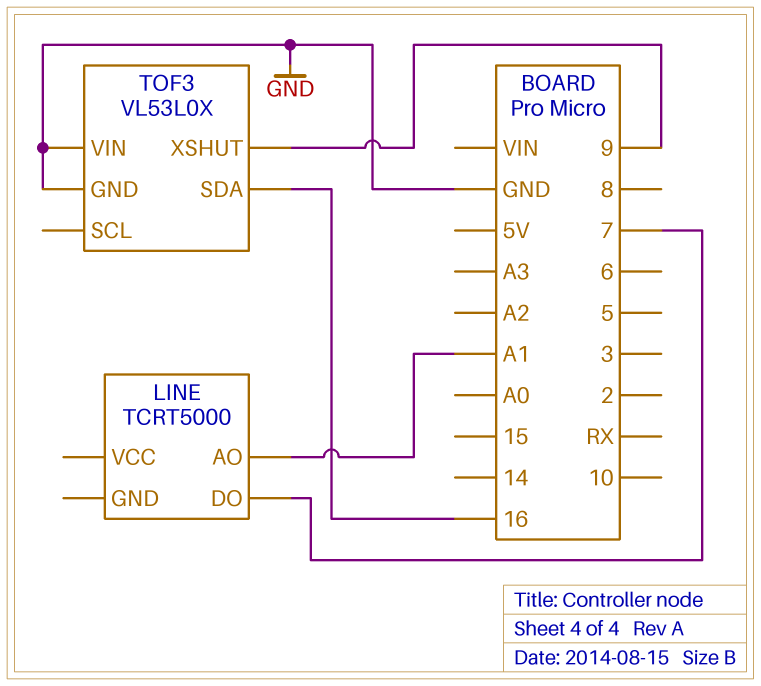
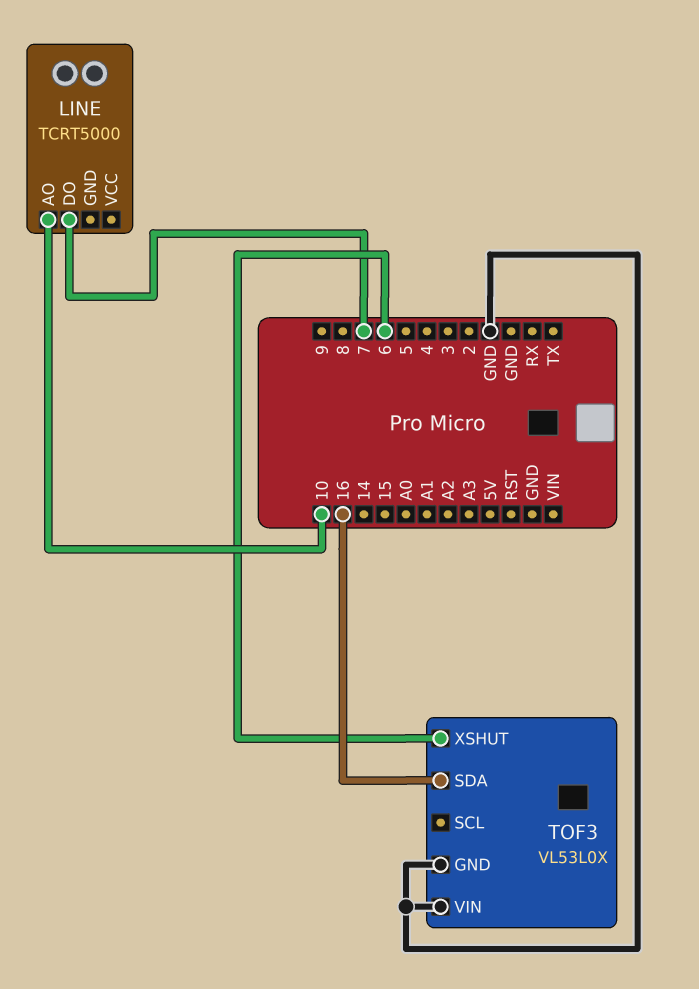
LINE pin AO: A1 -> 10
TOF3 pin XSHUT: 9 -> 6

